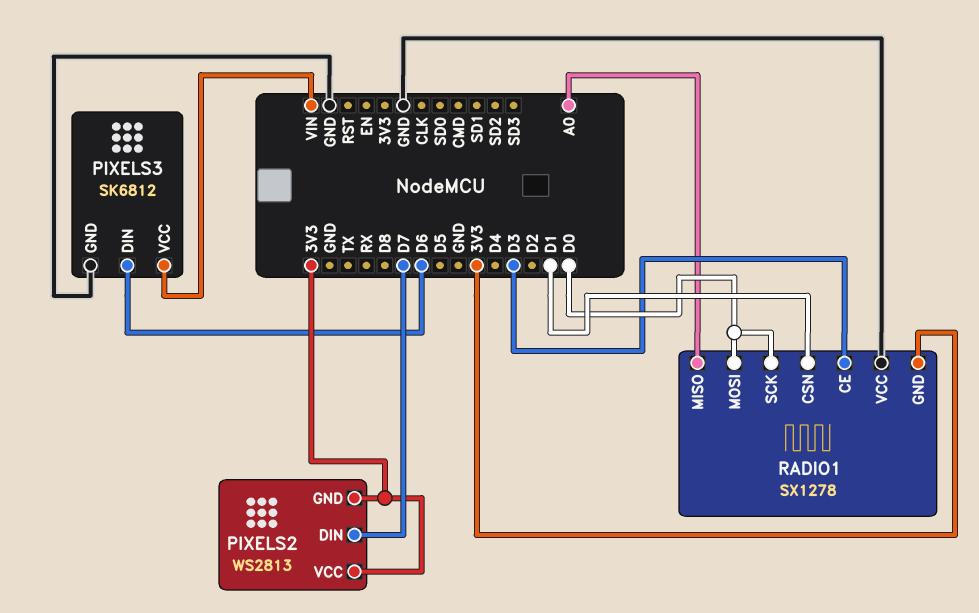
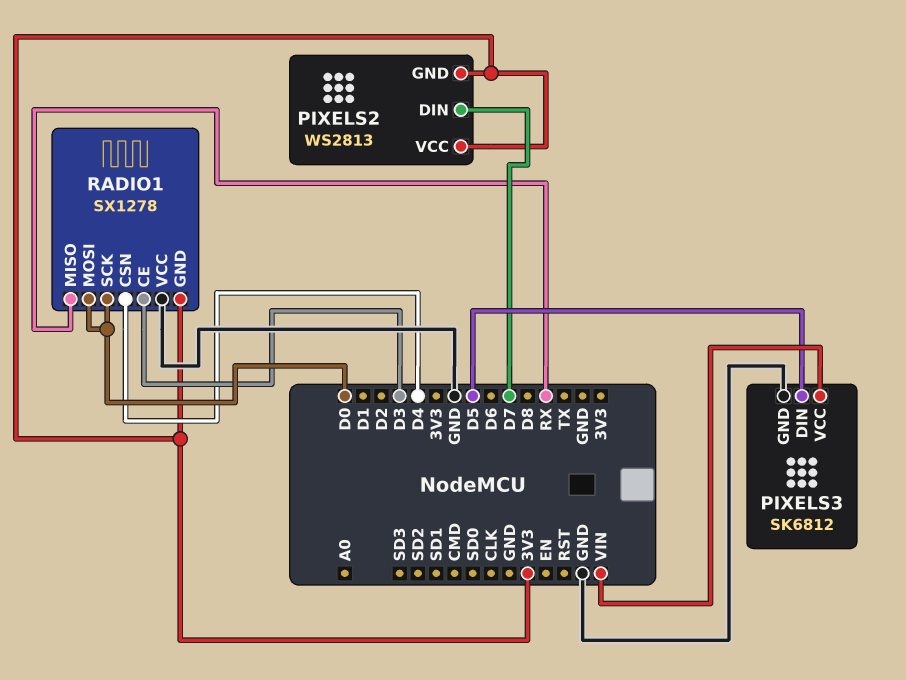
PIXELS3 pin DIN: D6 -> D5
RADIO1 pin CSN: D1 -> D4
RADIO1 pin MISO: A0 -> RX

